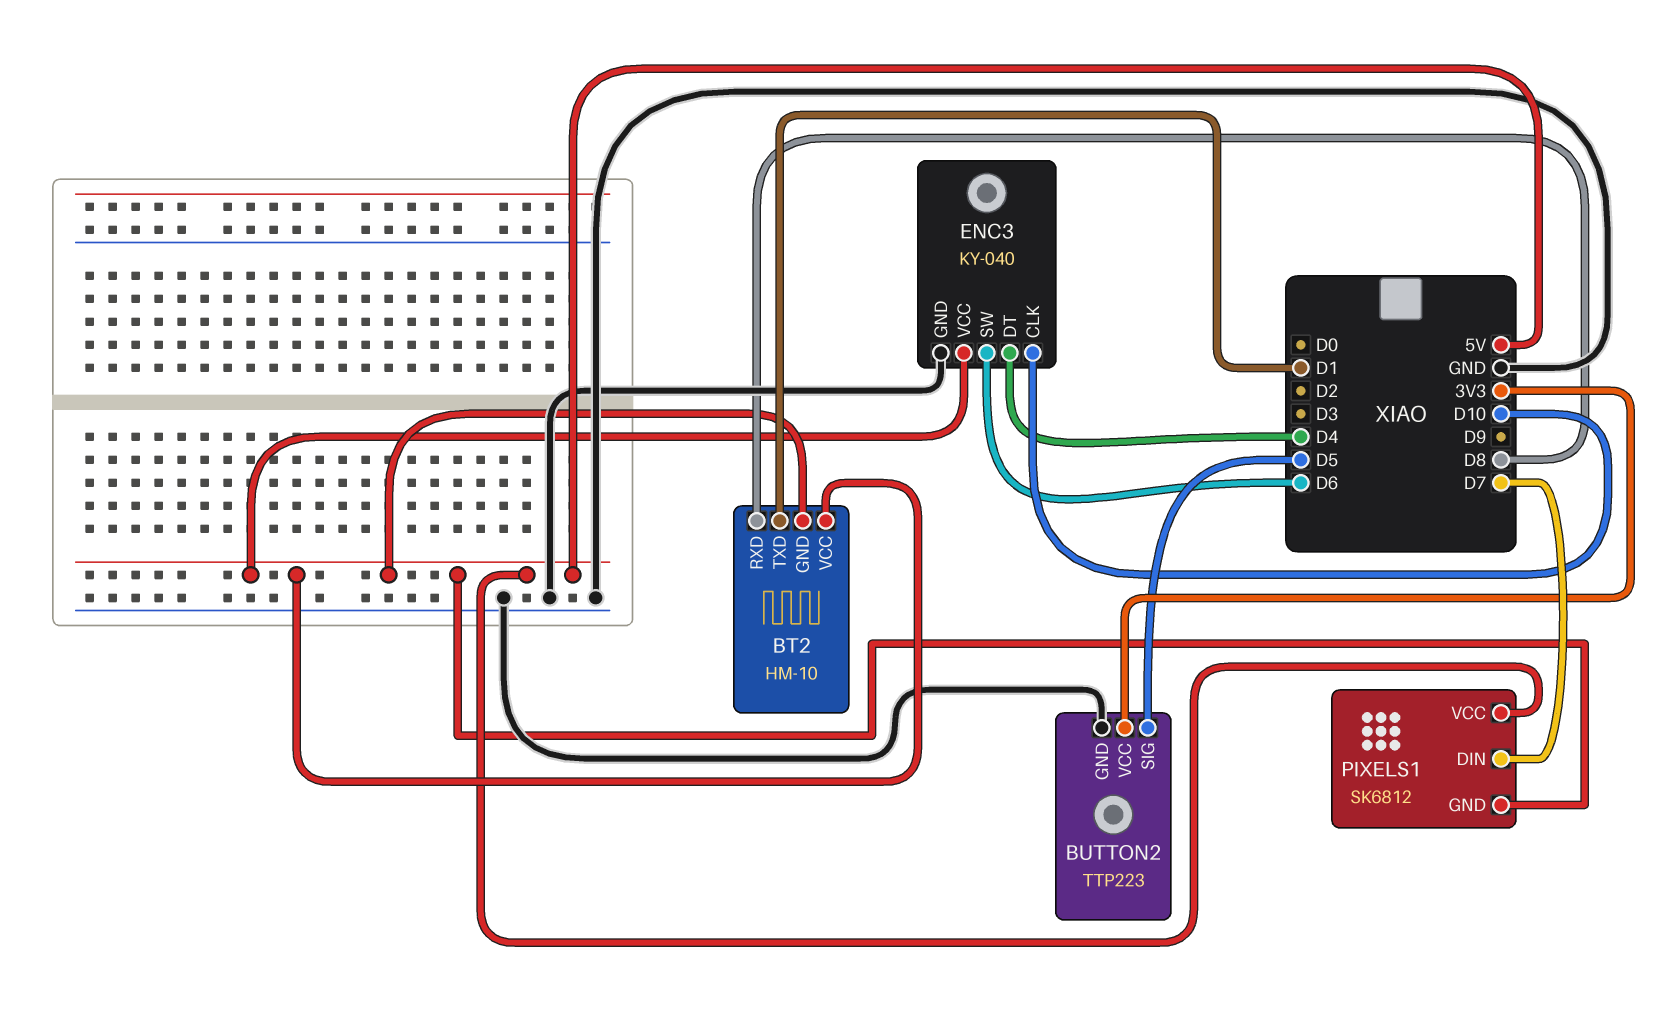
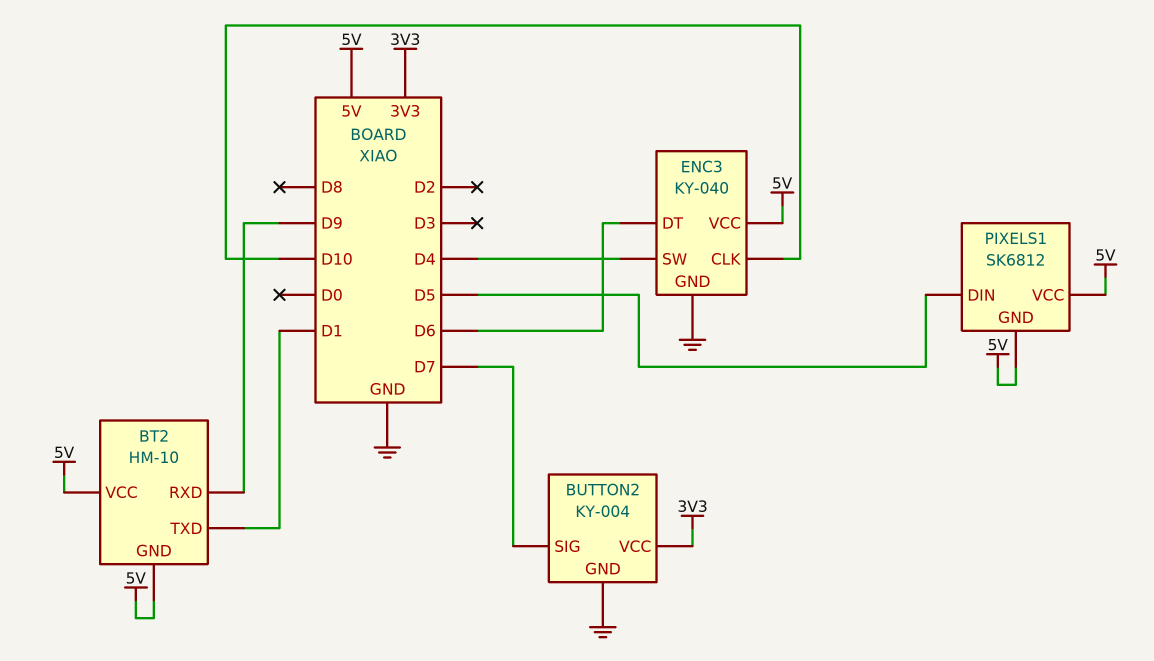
BT2 pin RXD: D8 -> D9
BUTTON2: TTP223 -> KY-004
BUTTON2 pin SIG: D5 -> D7
ENC3 pin DT: D4 -> D6
ENC3 pin SW: D6 -> D4
PIXELS1 pin DIN: D7 -> D5

